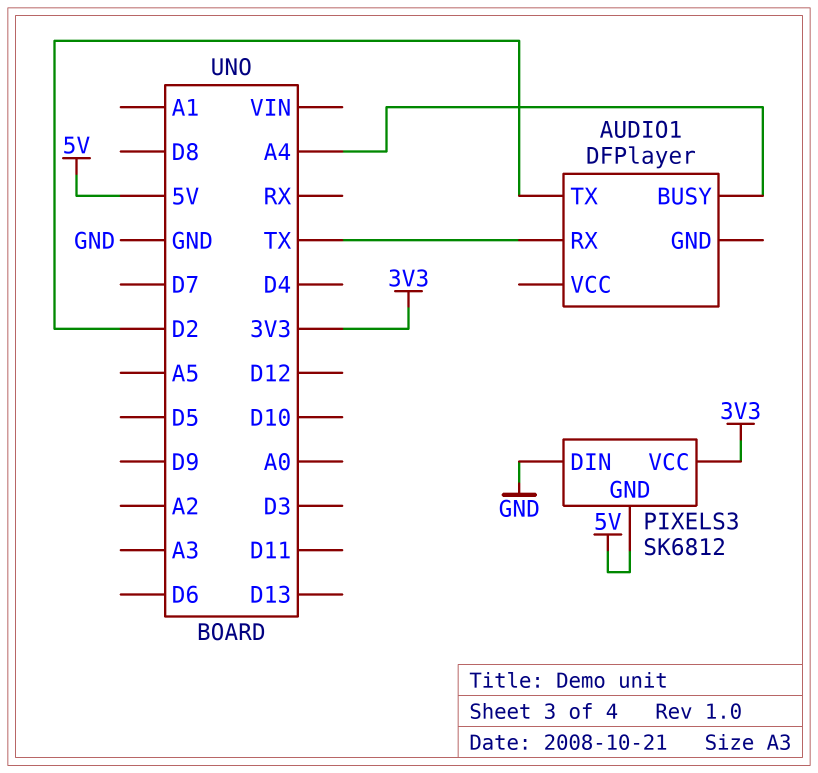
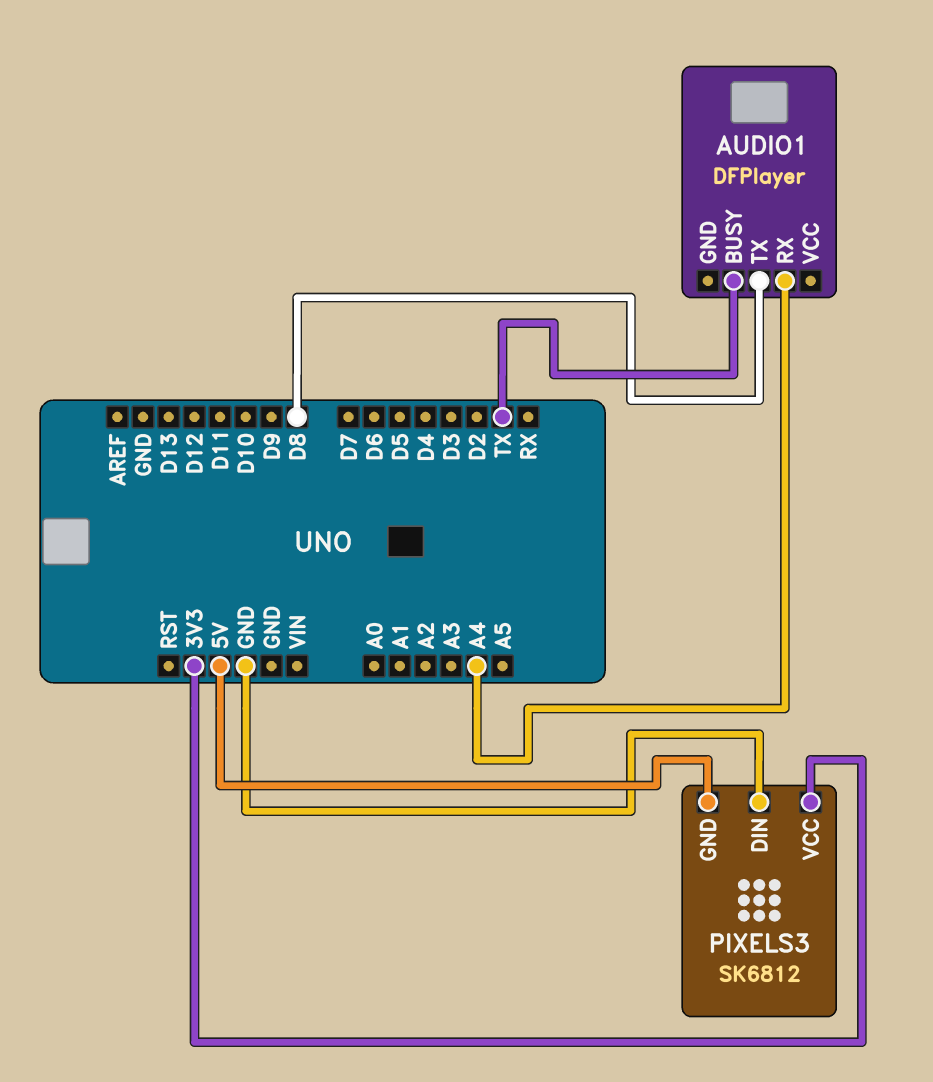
AUDIO1 pin BUSY: A4 -> TX
AUDIO1 pin RX: TX -> A4
AUDIO1 pin TX: D2 -> D8

